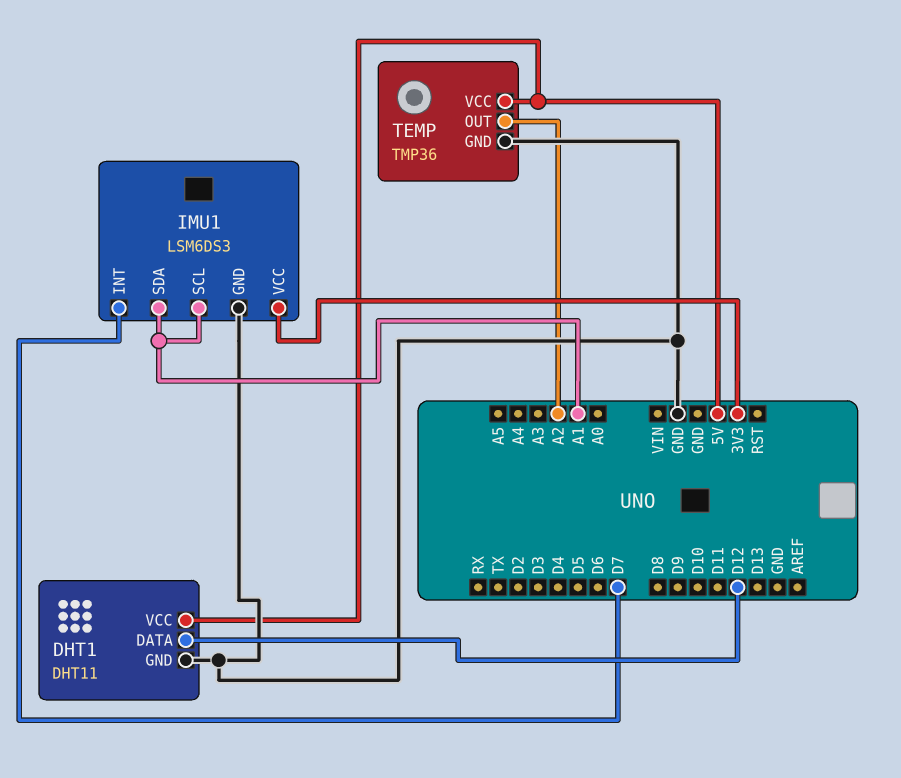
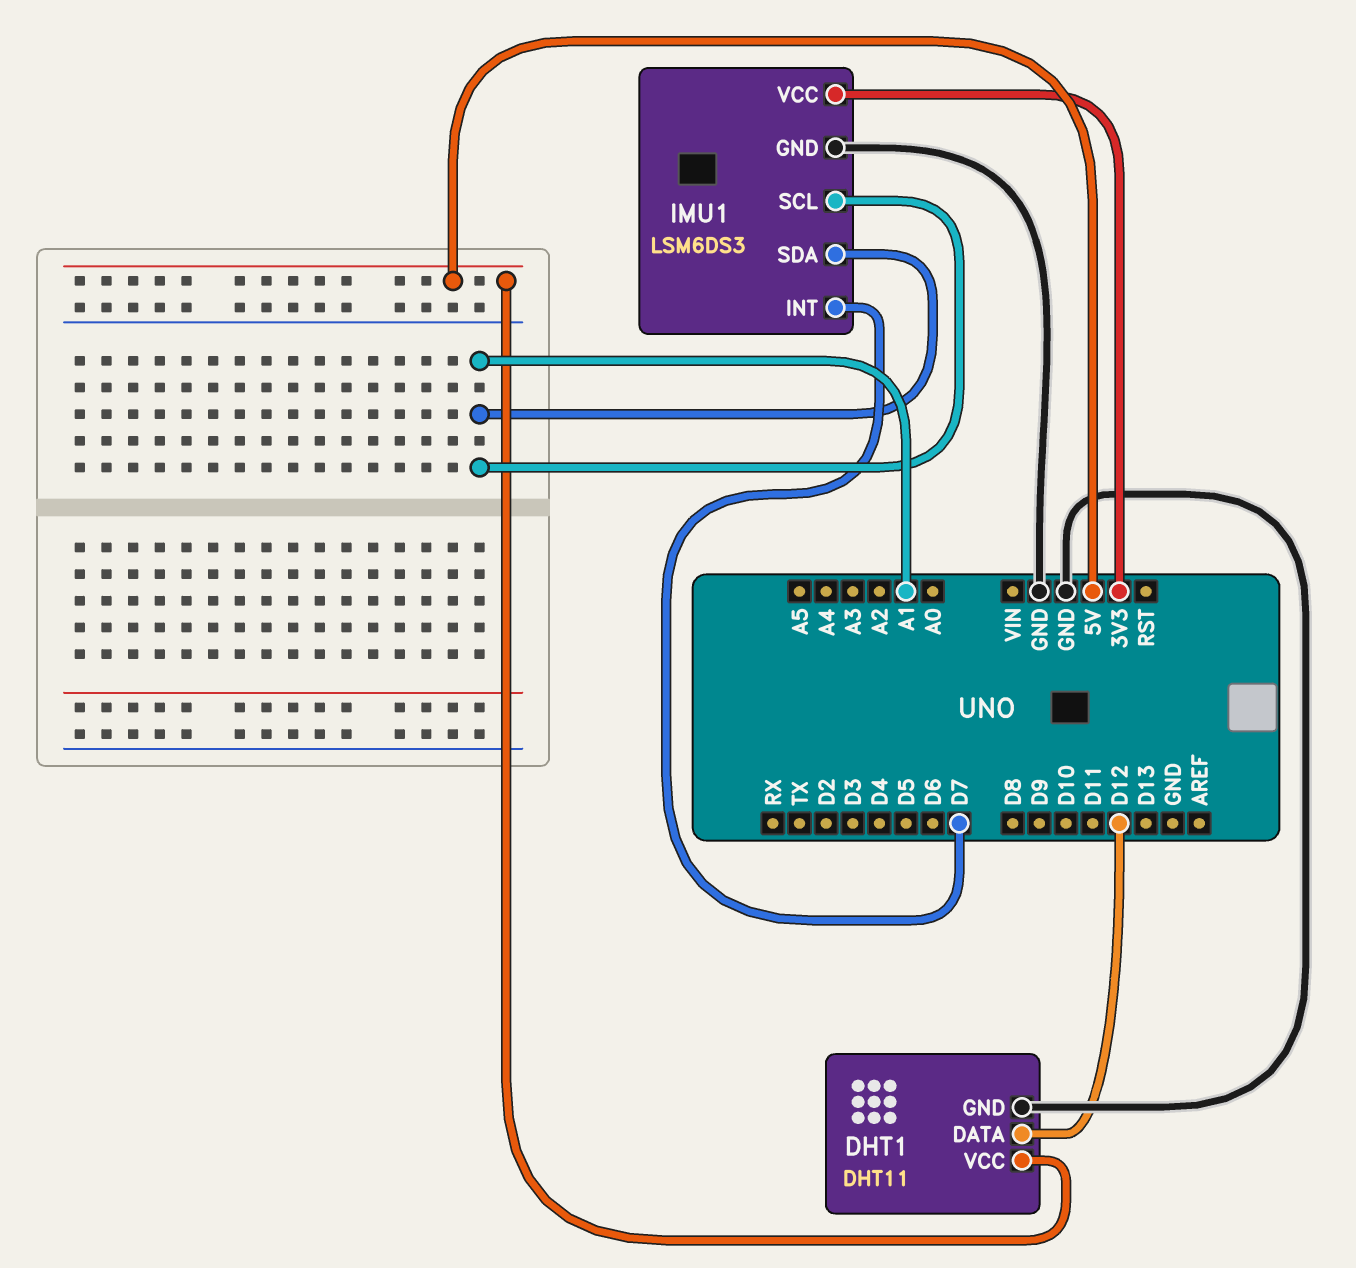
TEMP: TMP36 -> none
TEMP pin GND: GND -> none
TEMP pin OUT: A2 -> none
TEMP pin VCC: 5V -> none

